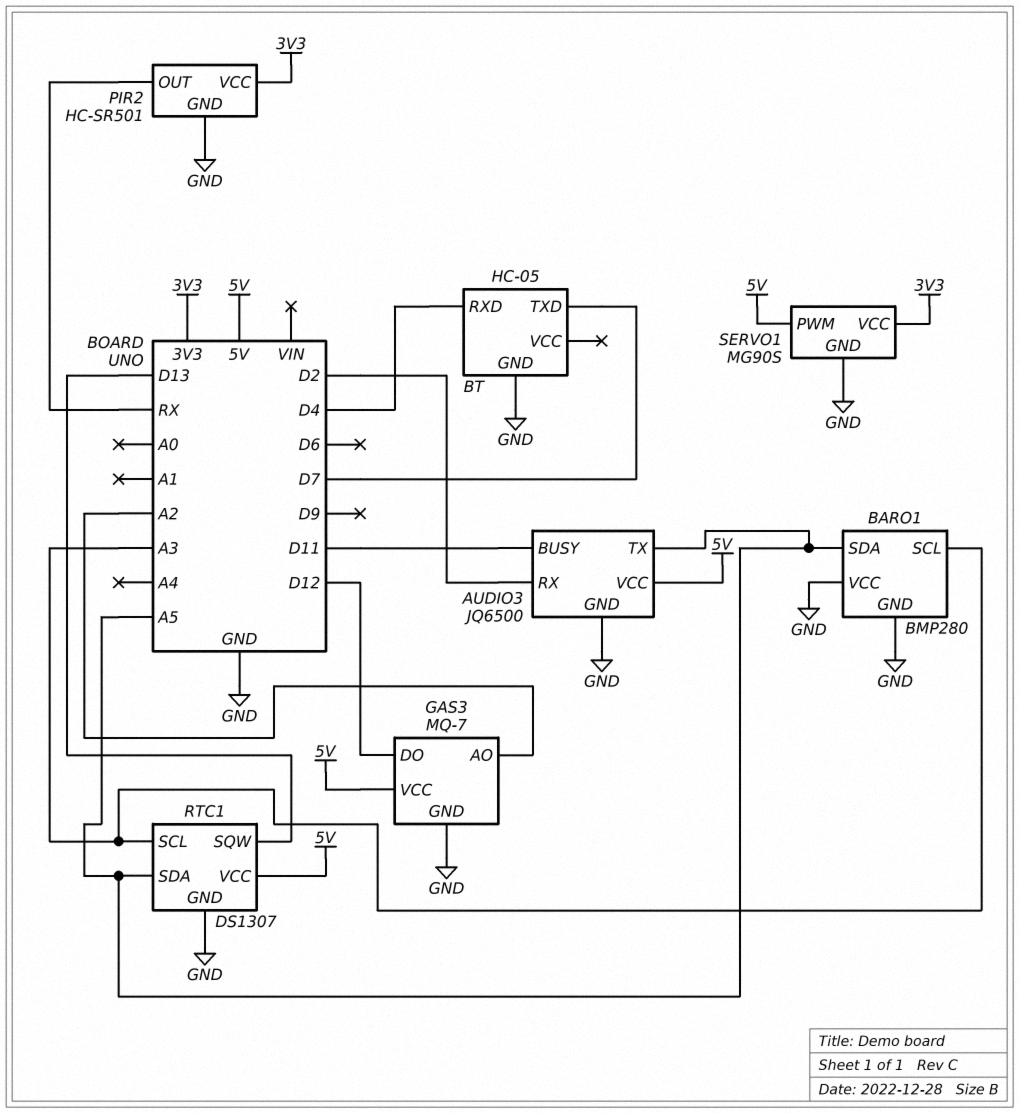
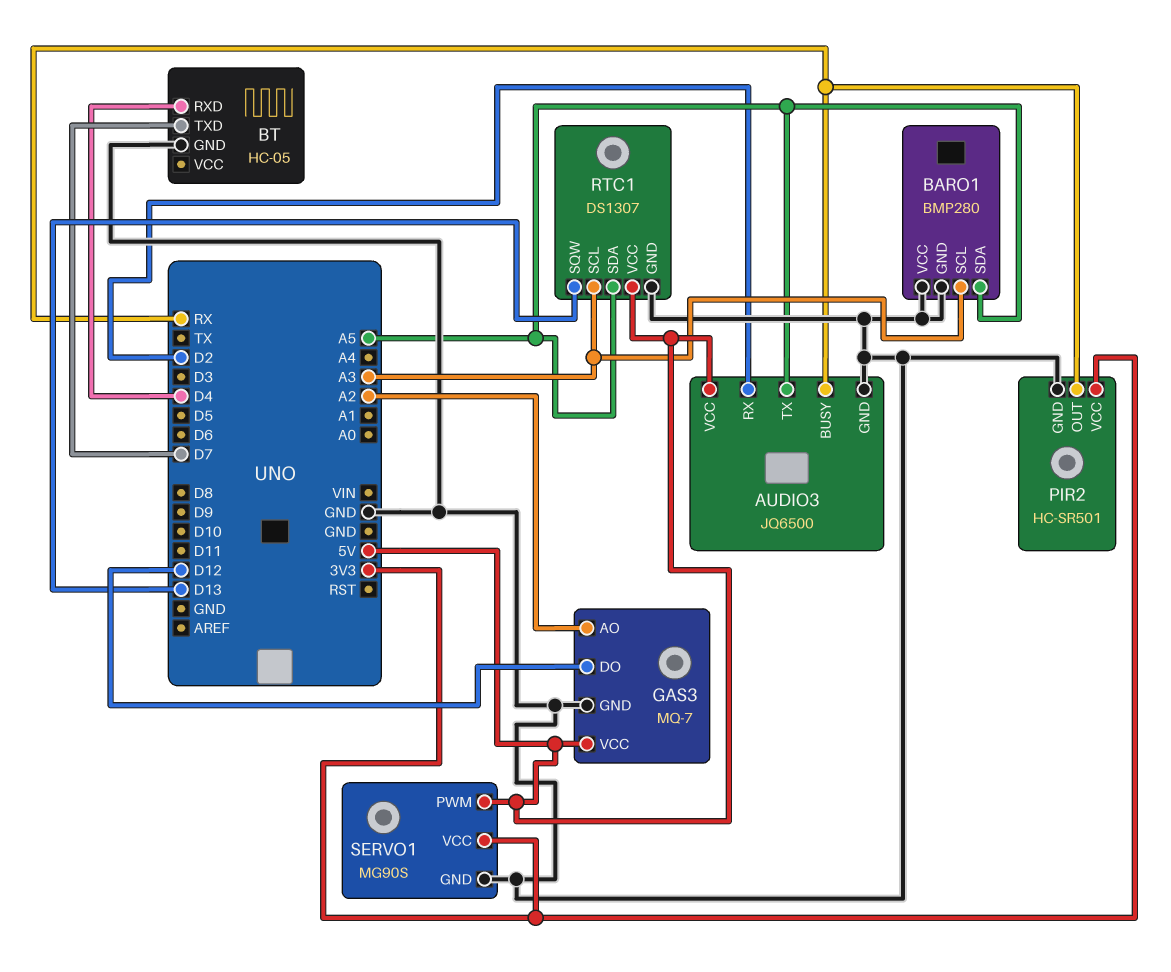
AUDIO3 pin BUSY: D11 -> RX

